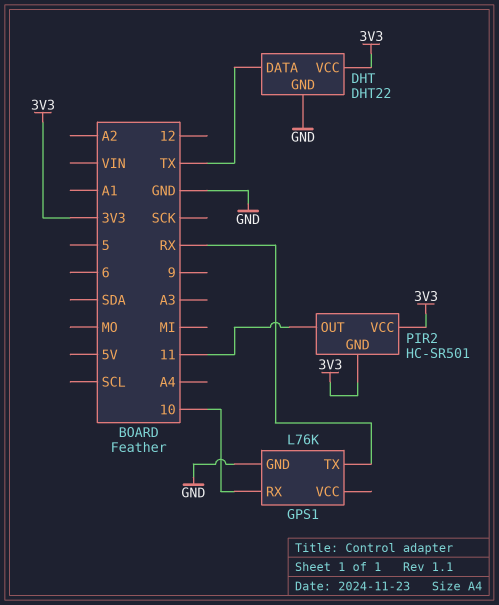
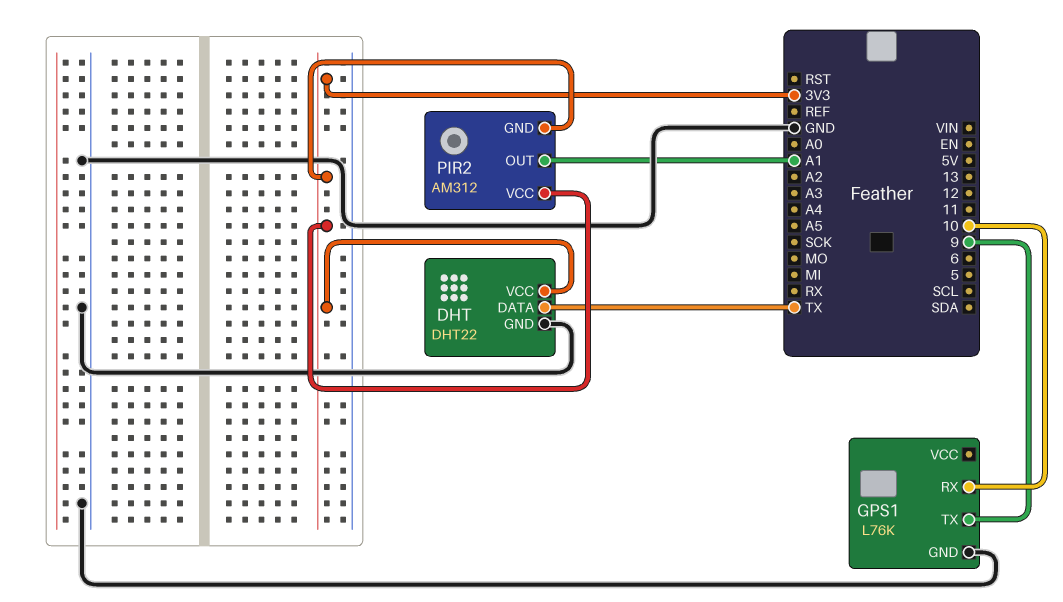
GPS1 pin TX: RX -> 9
PIR2: HC-SR501 -> AM312
PIR2 pin OUT: 11 -> A1

